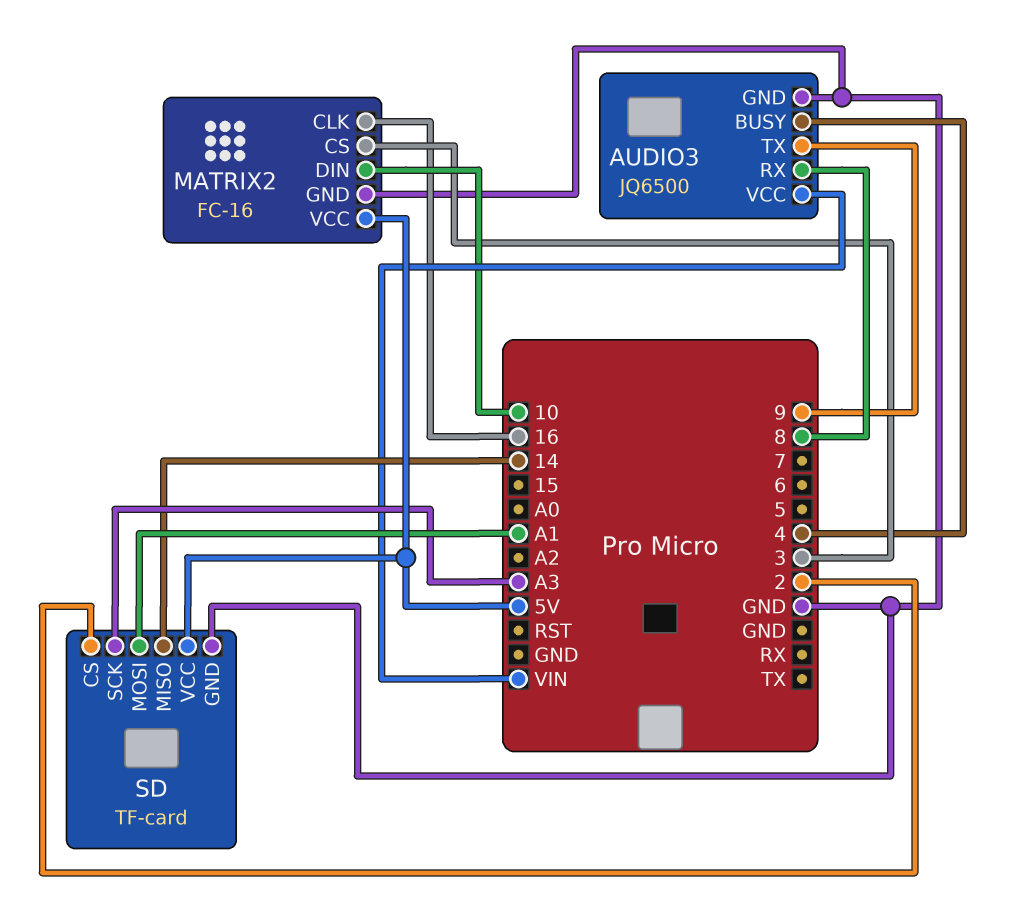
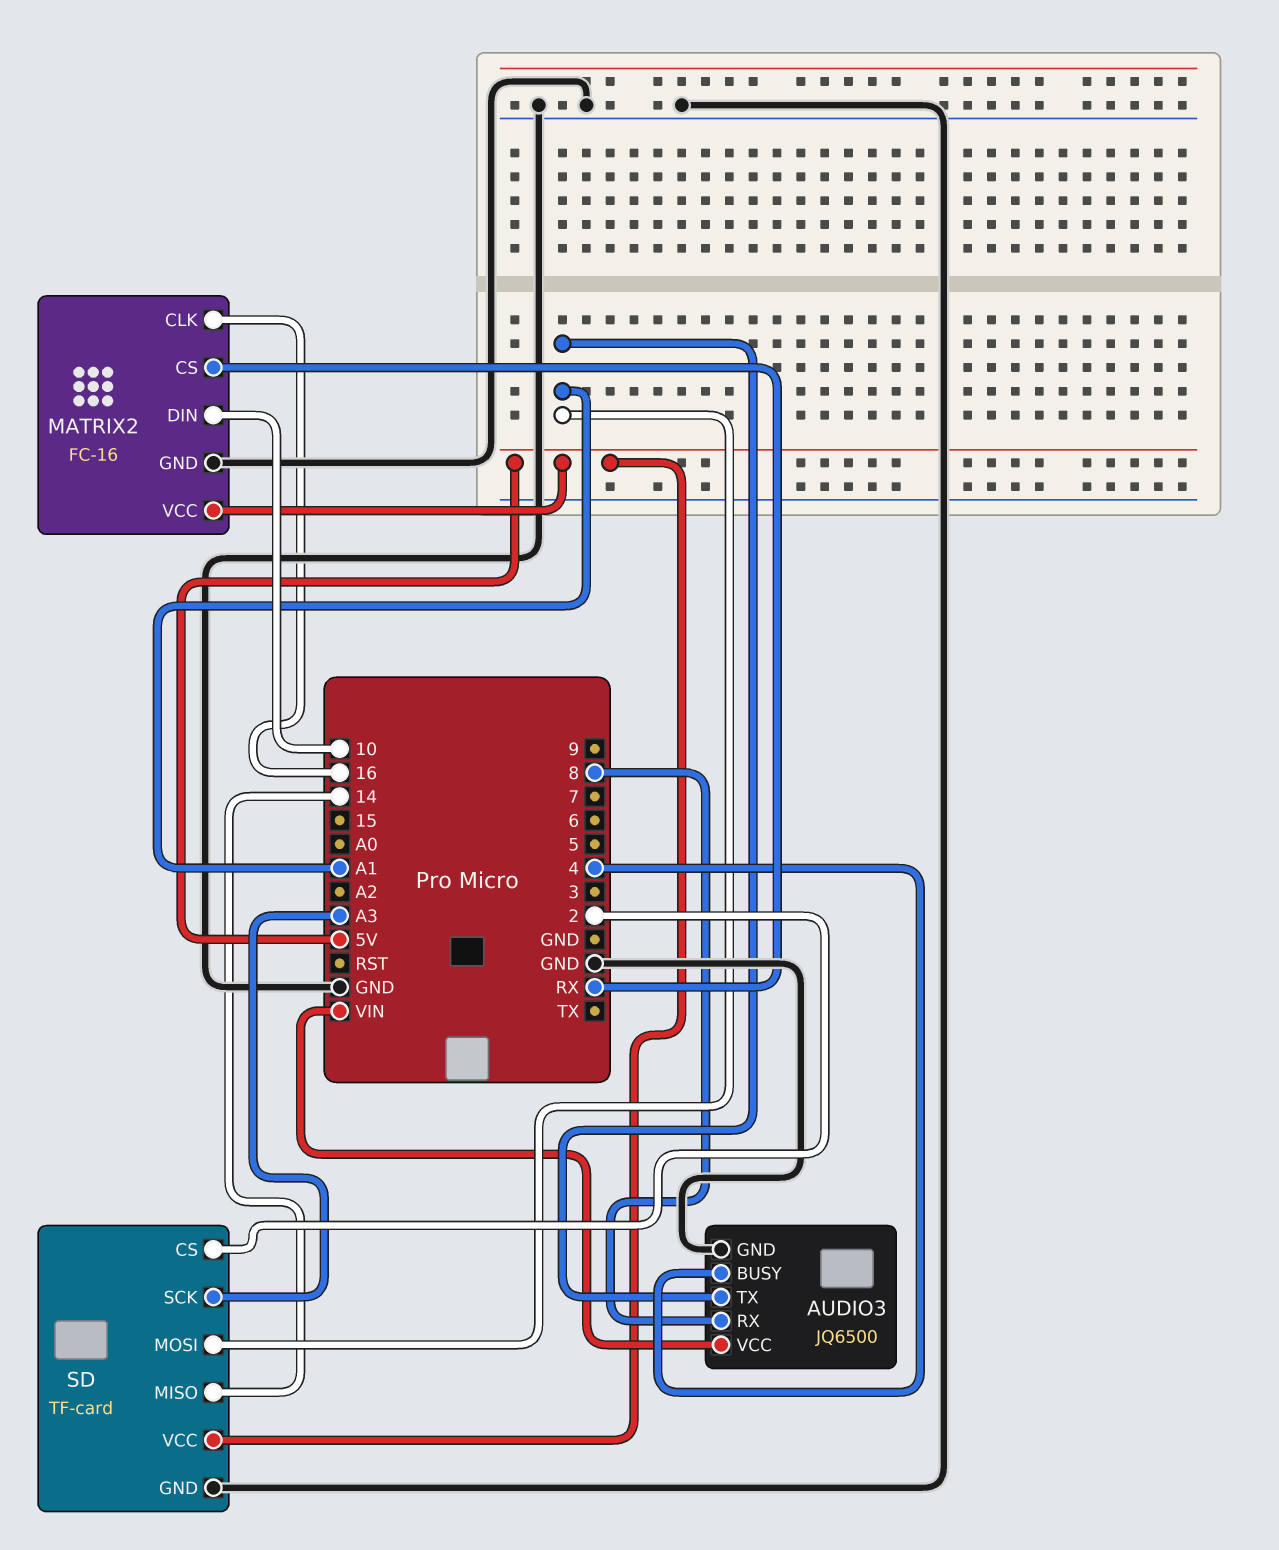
AUDIO3 pin TX: 9 -> A1
MATRIX2 pin CS: 3 -> RX

